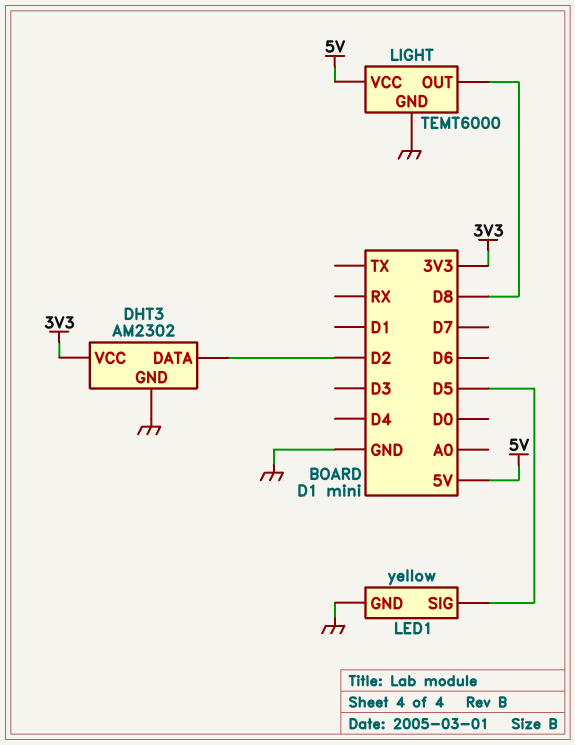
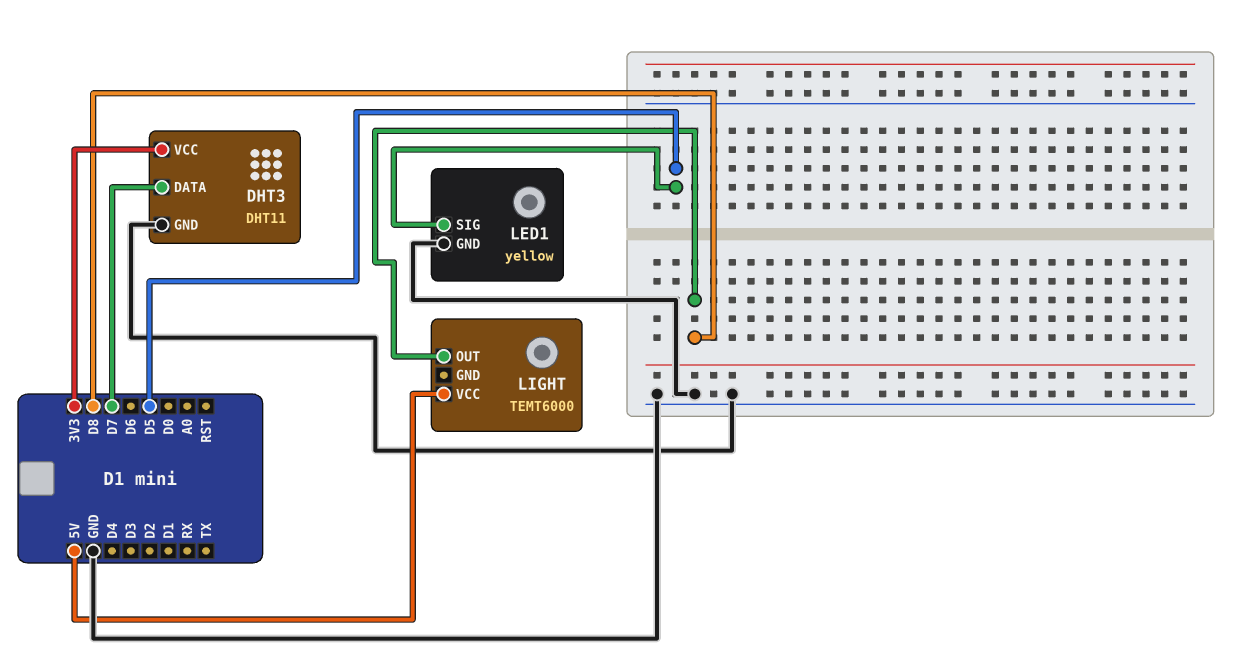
DHT3: AM2302 -> DHT11
DHT3 pin DATA: D2 -> D7
LIGHT pin GND: GND -> none

